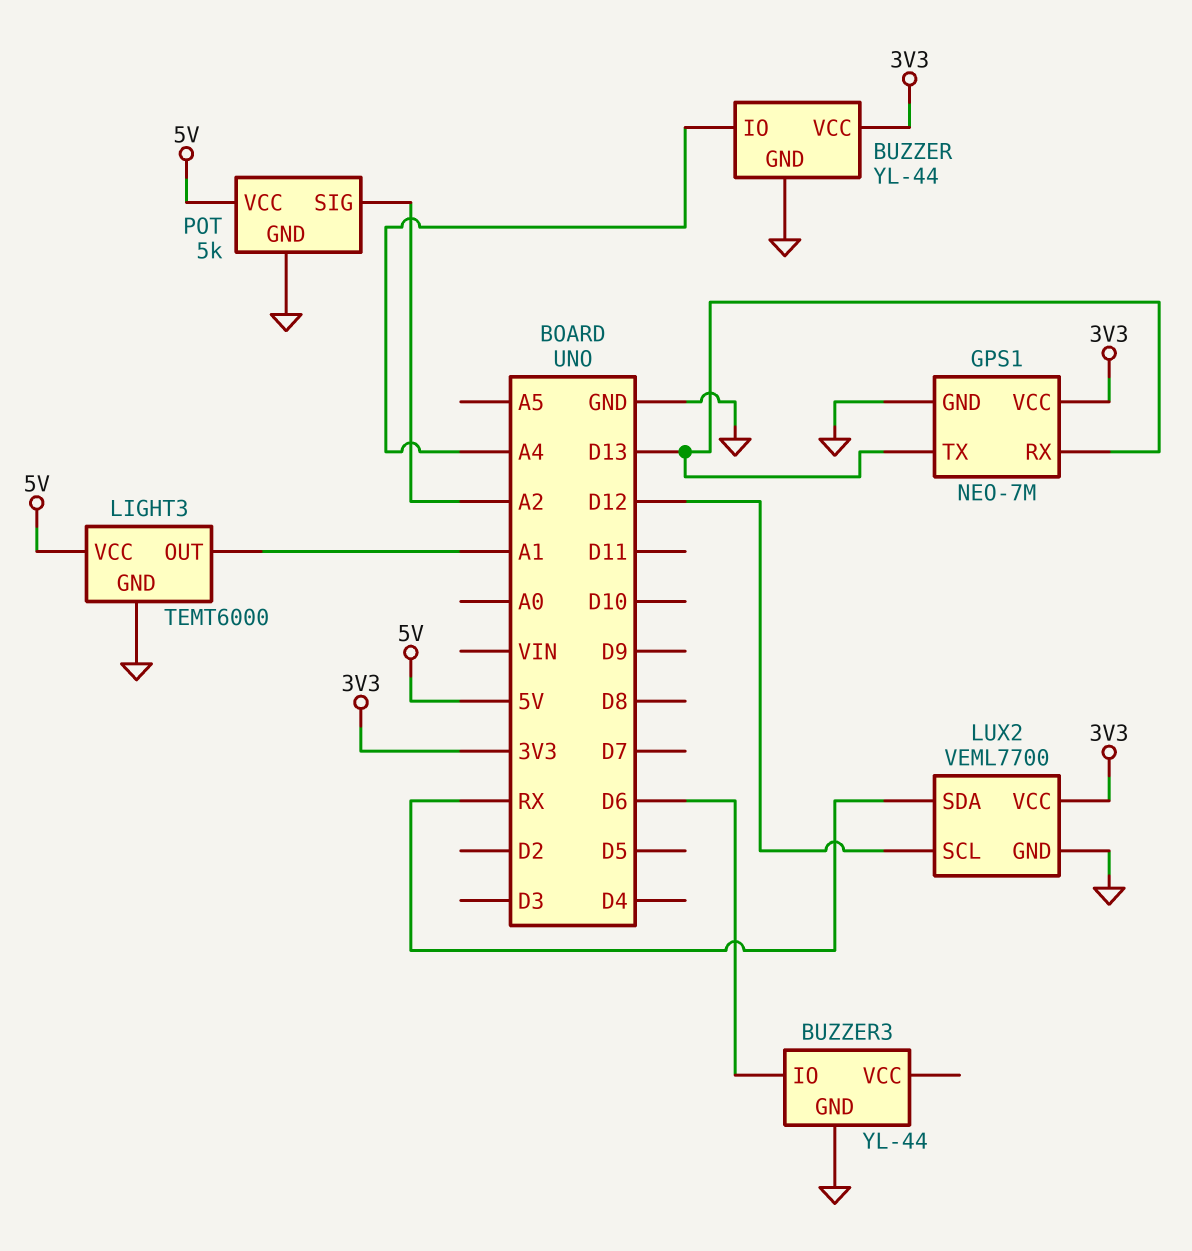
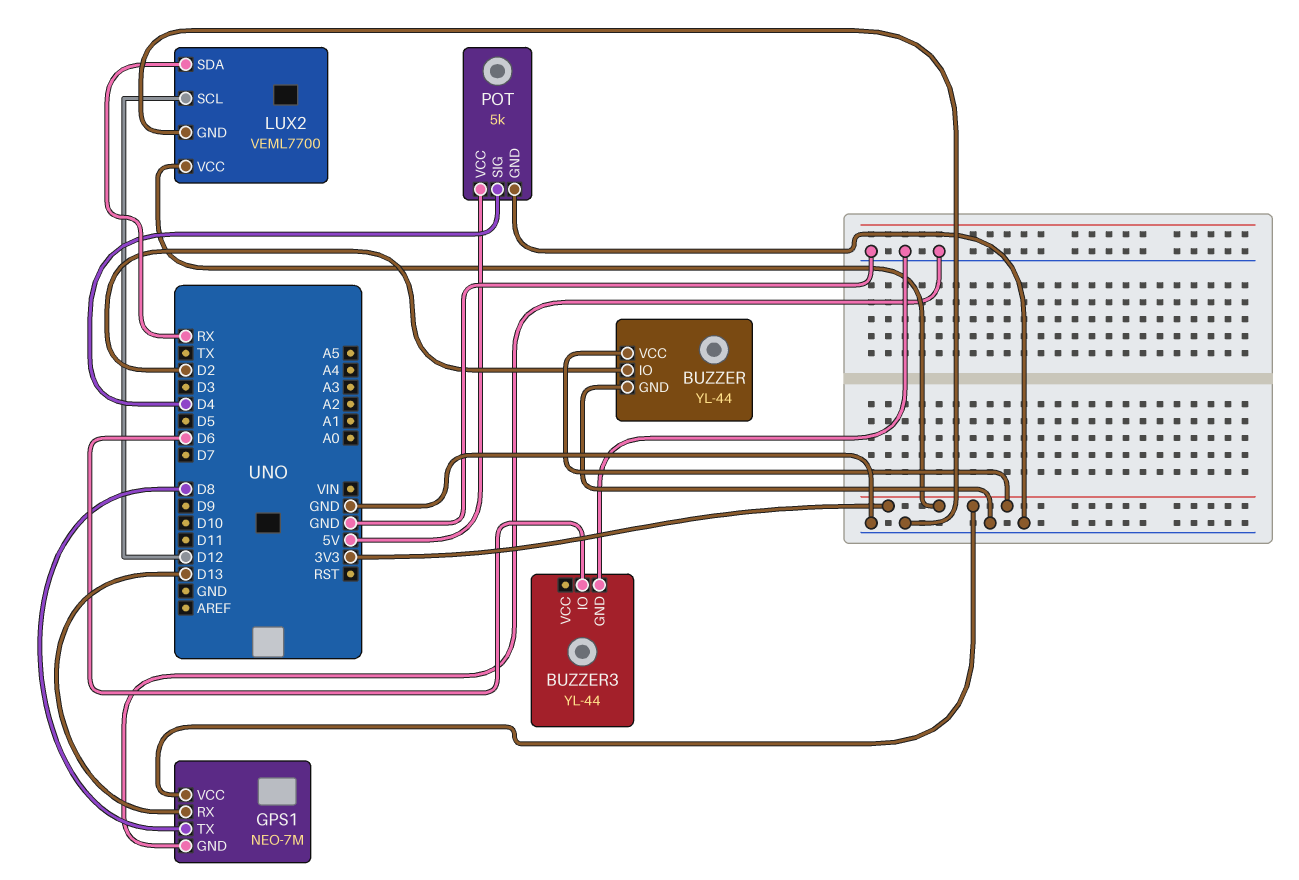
BUZZER pin IO: A4 -> D2
GPS1 pin TX: D13 -> D8
LIGHT3: TEMT6000 -> none
LIGHT3 pin GND: GND -> none
LIGHT3 pin OUT: A1 -> none
LIGHT3 pin VCC: 5V -> none
POT pin SIG: A2 -> D4

